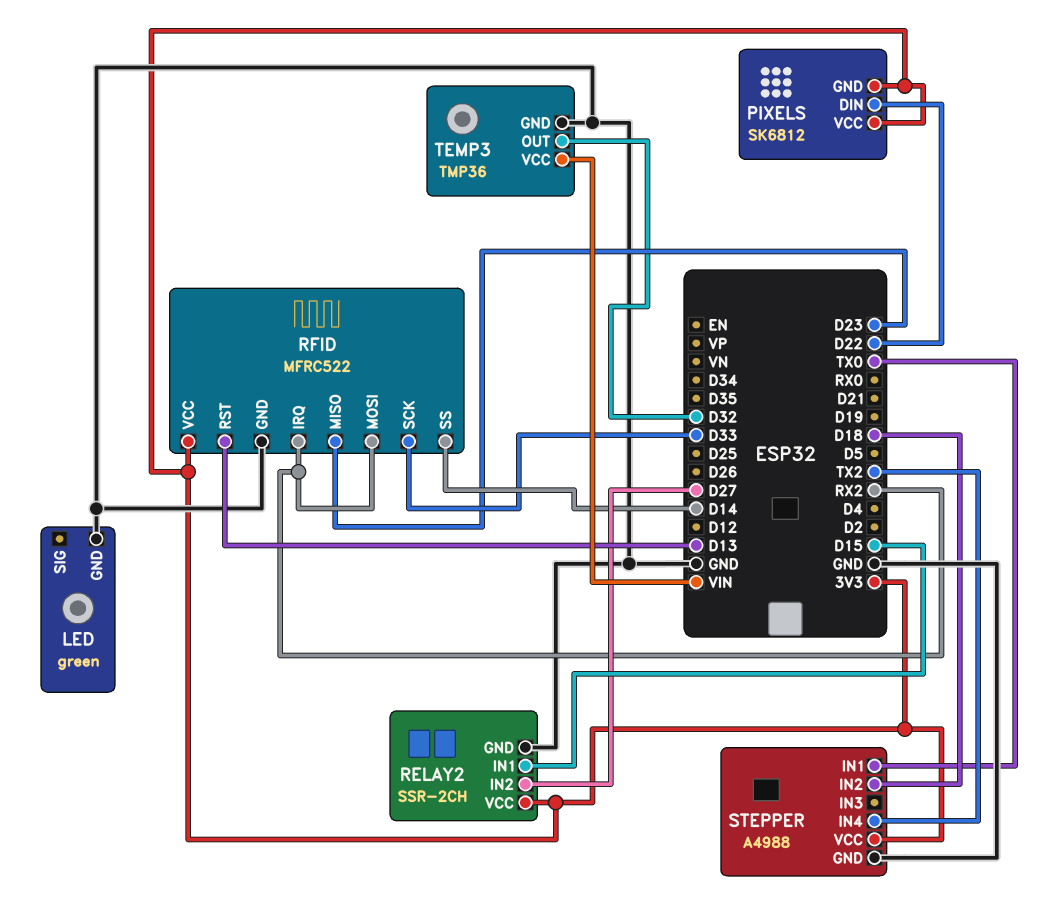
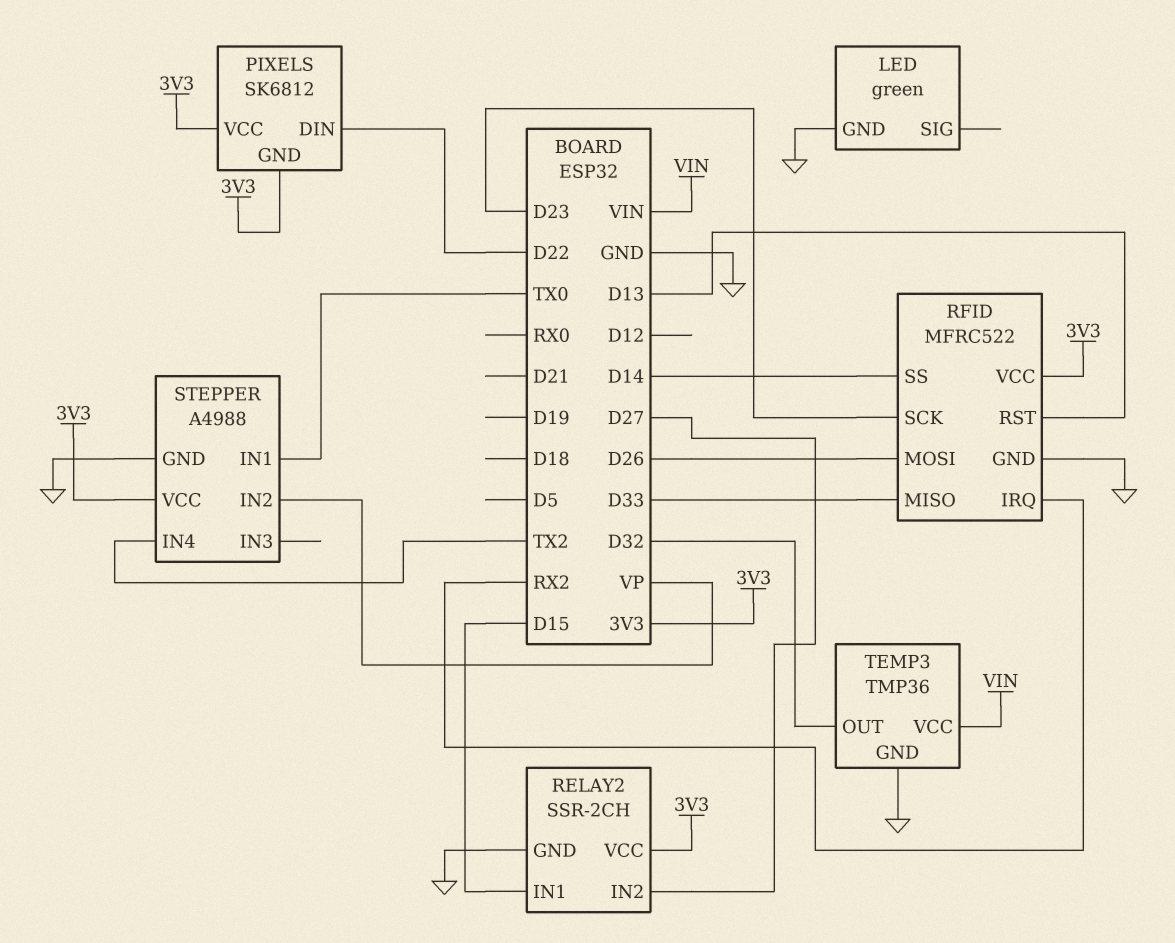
RFID pin MISO: D23 -> D33
RFID pin MOSI: RX2 -> D26
RFID pin SCK: D33 -> D23
STEPPER pin IN2: D18 -> VP

